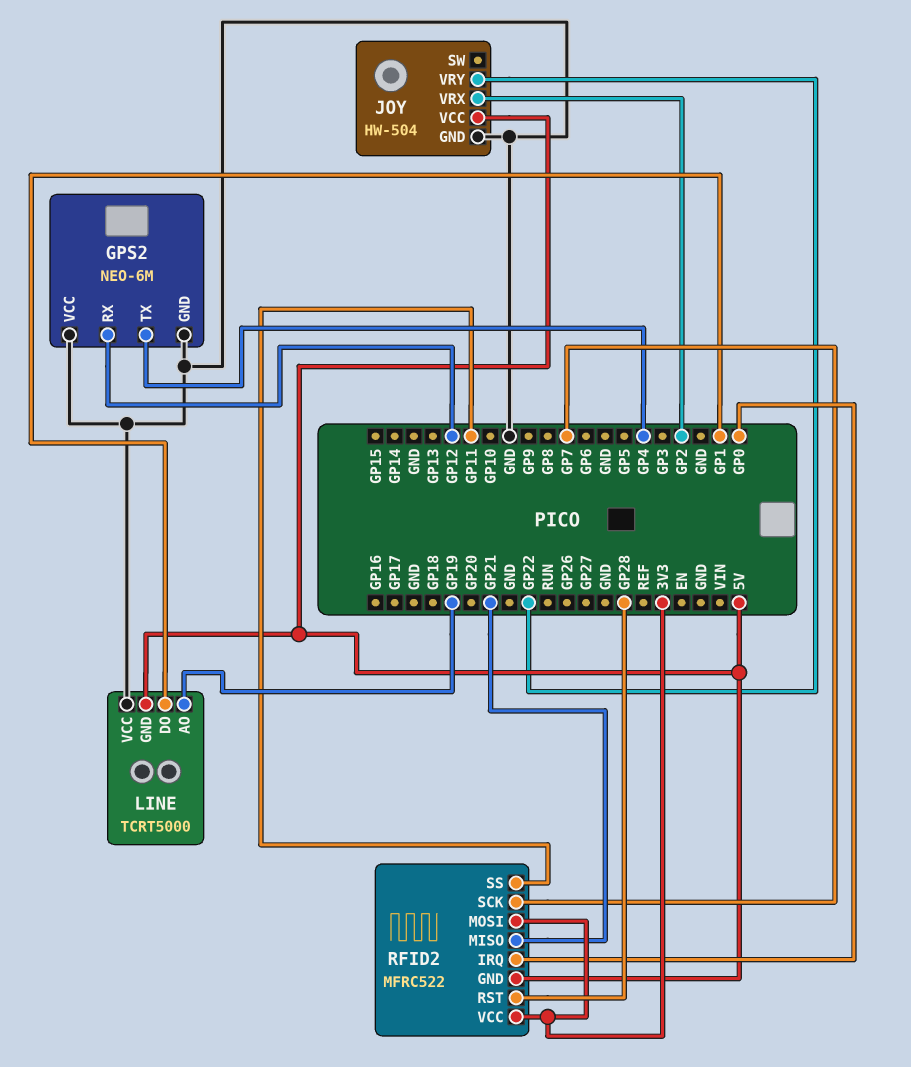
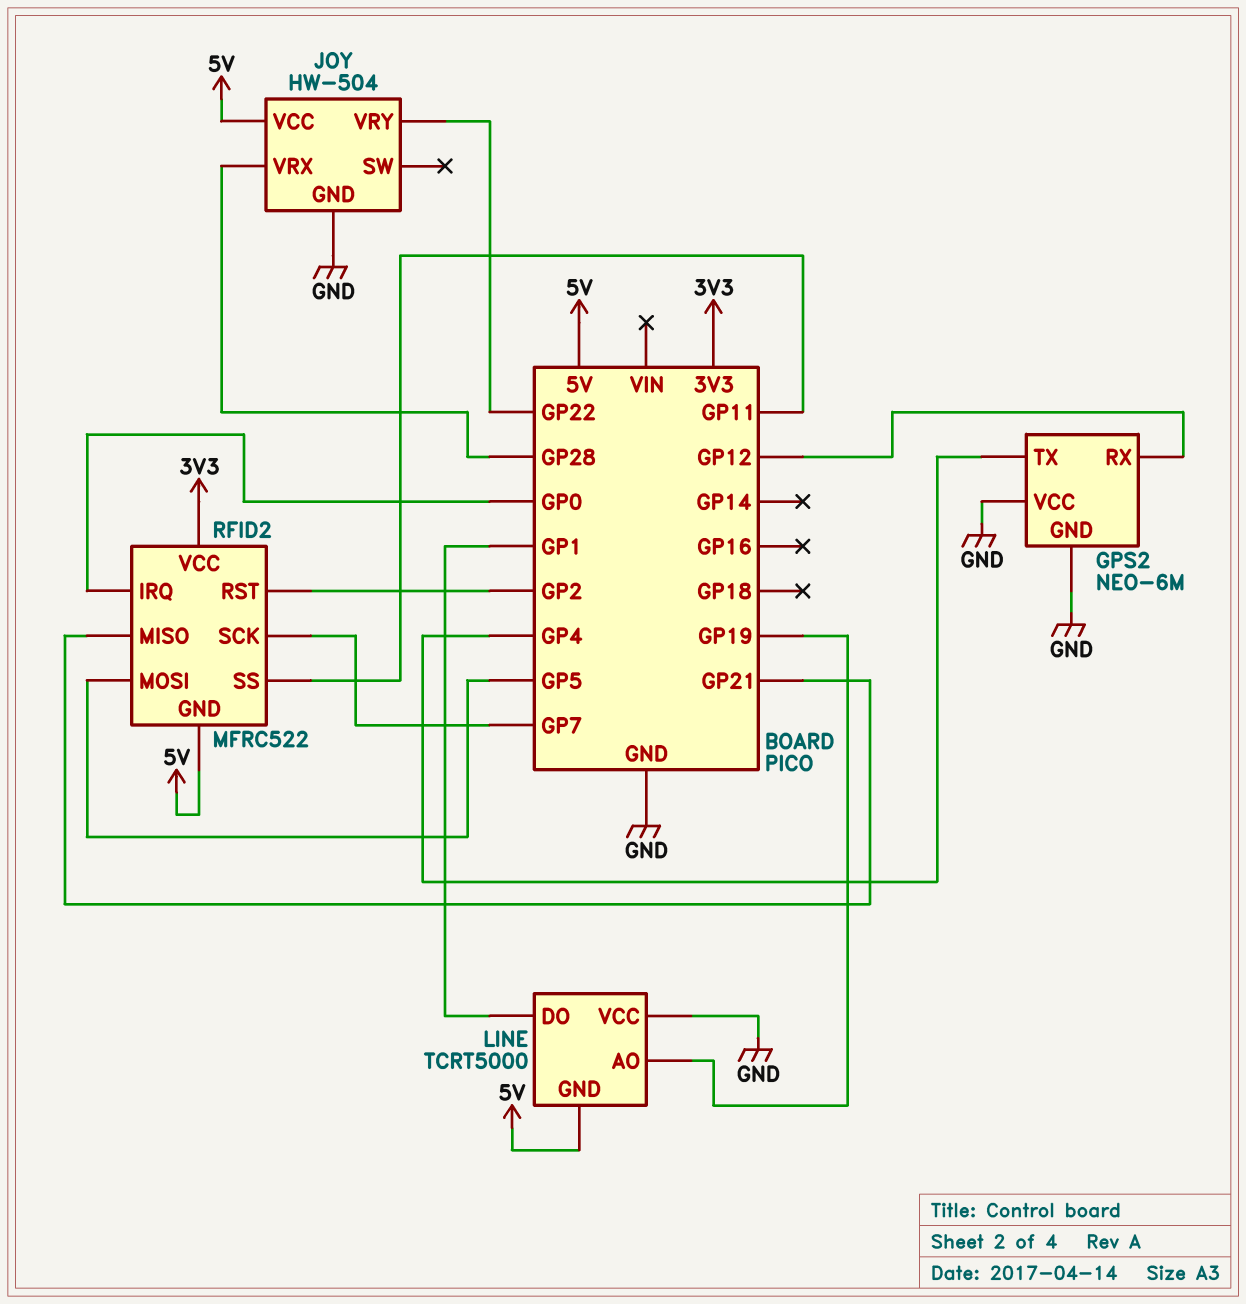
JOY pin VRX: GP2 -> GP28
RFID2 pin MOSI: 3V3 -> GP5
RFID2 pin RST: GP28 -> GP2

